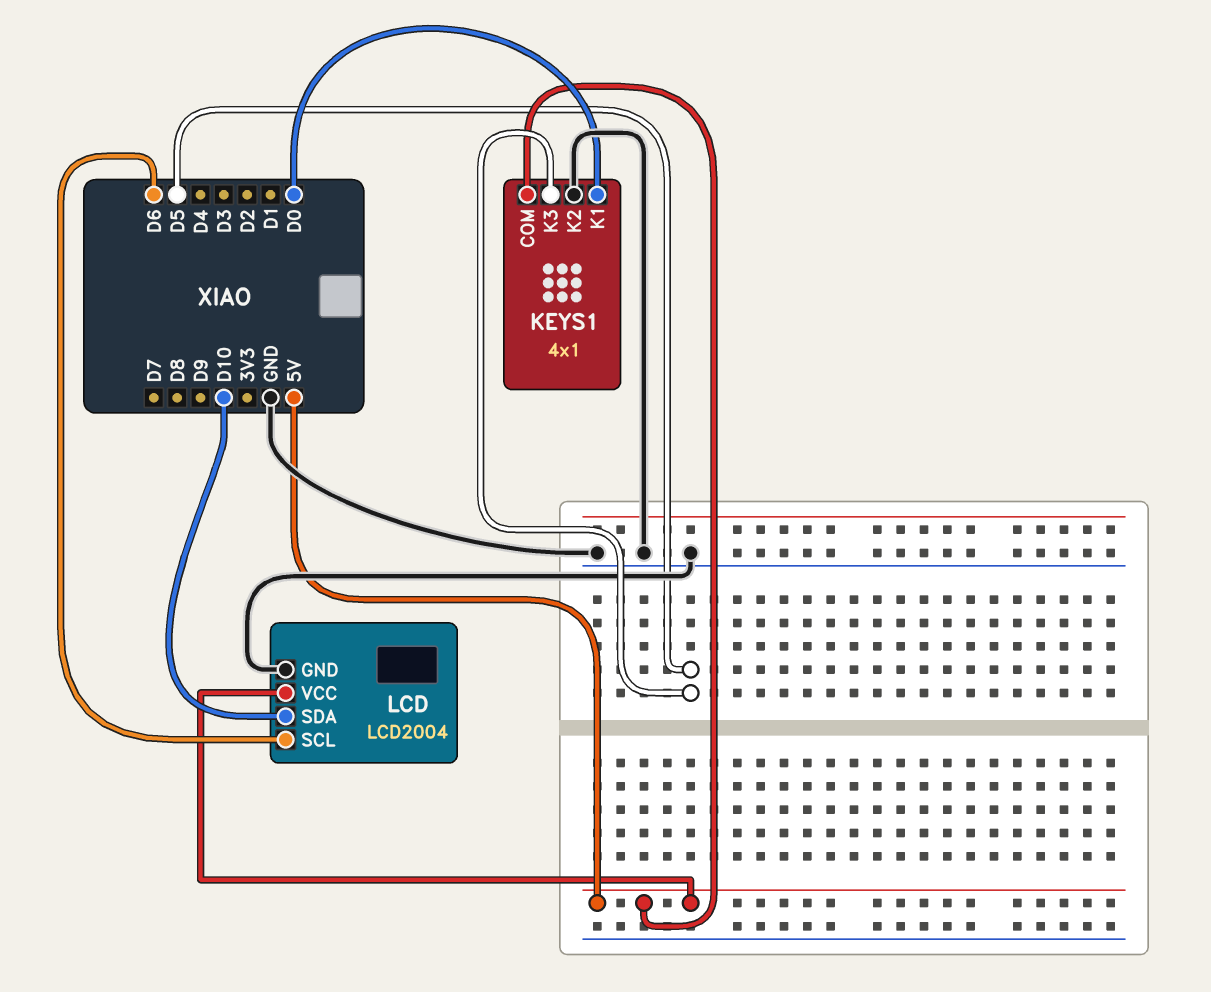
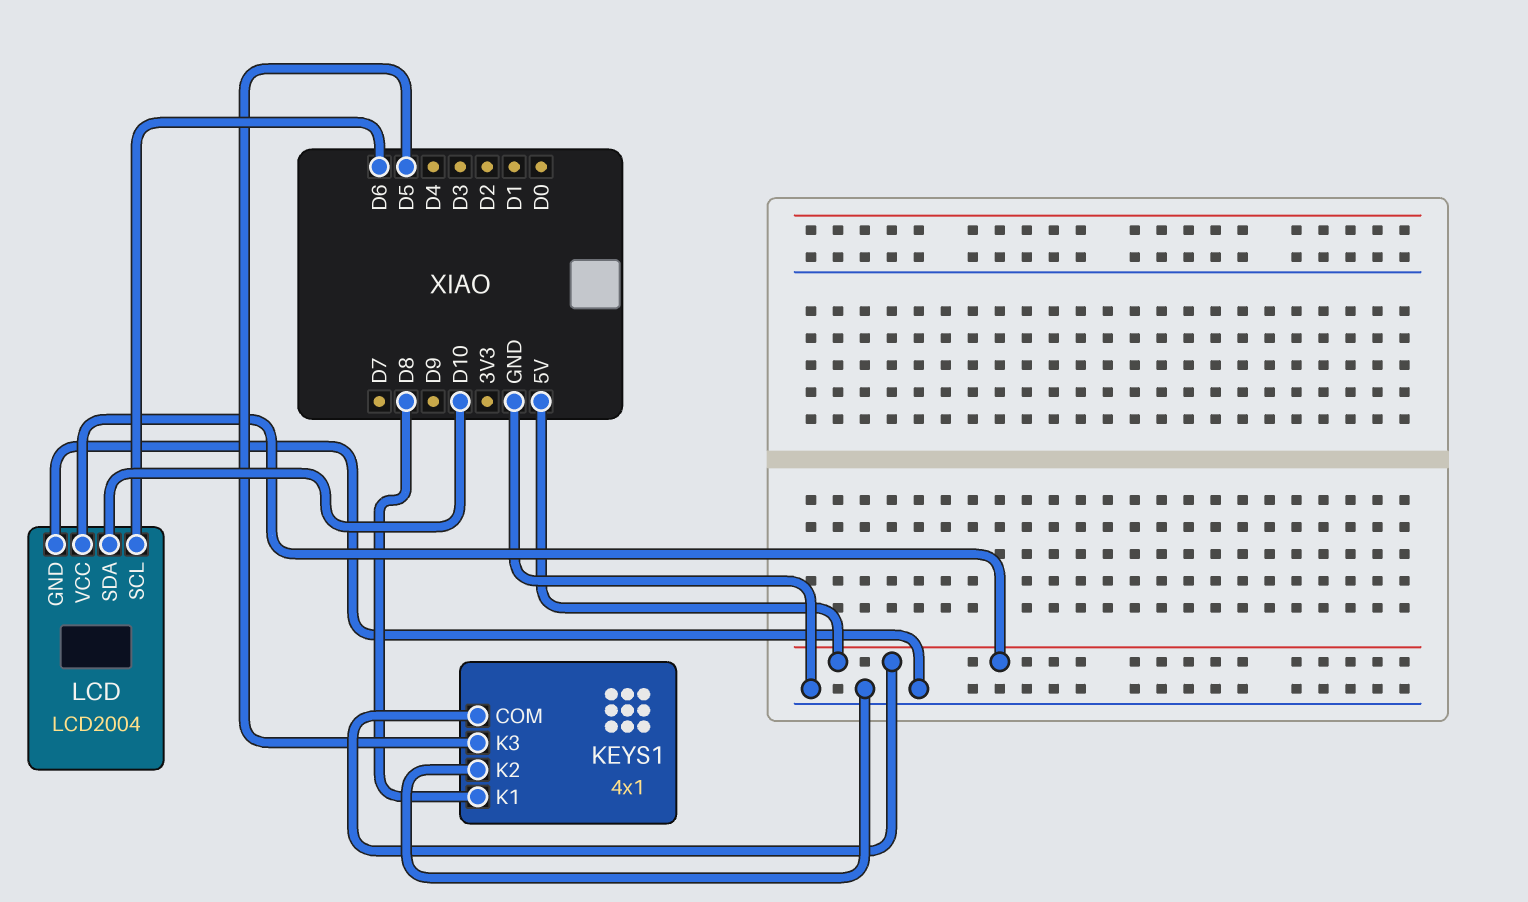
KEYS1 pin K1: D0 -> D8

